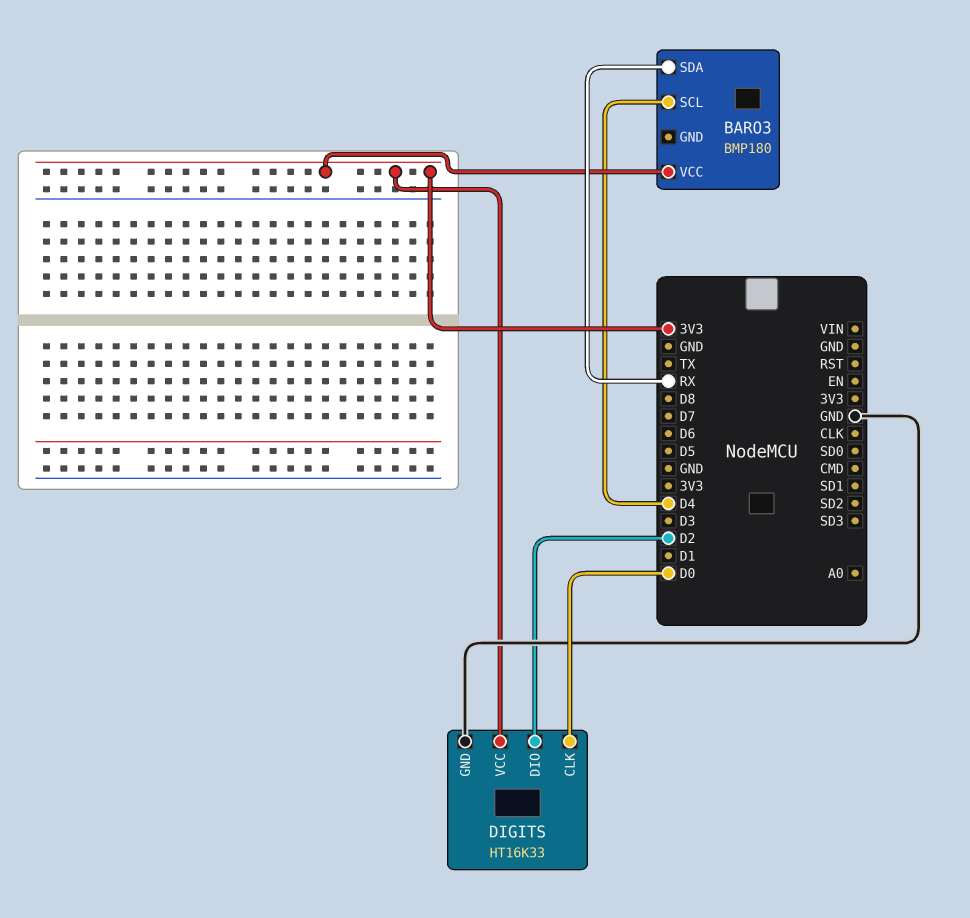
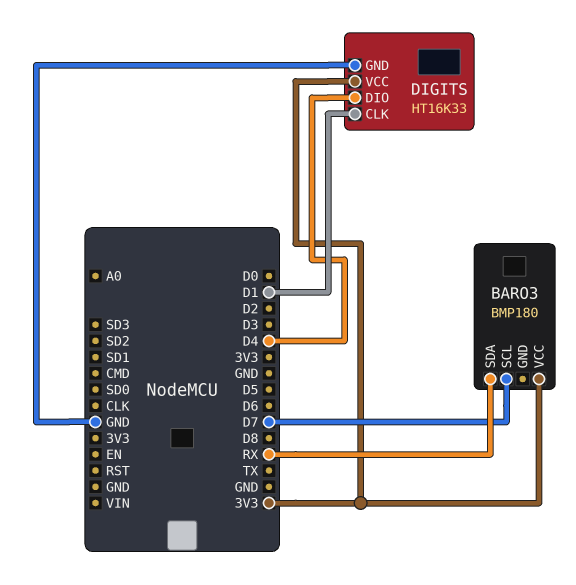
BARO3 pin SCL: D4 -> D7
DIGITS pin CLK: D0 -> D1
DIGITS pin DIO: D2 -> D4

